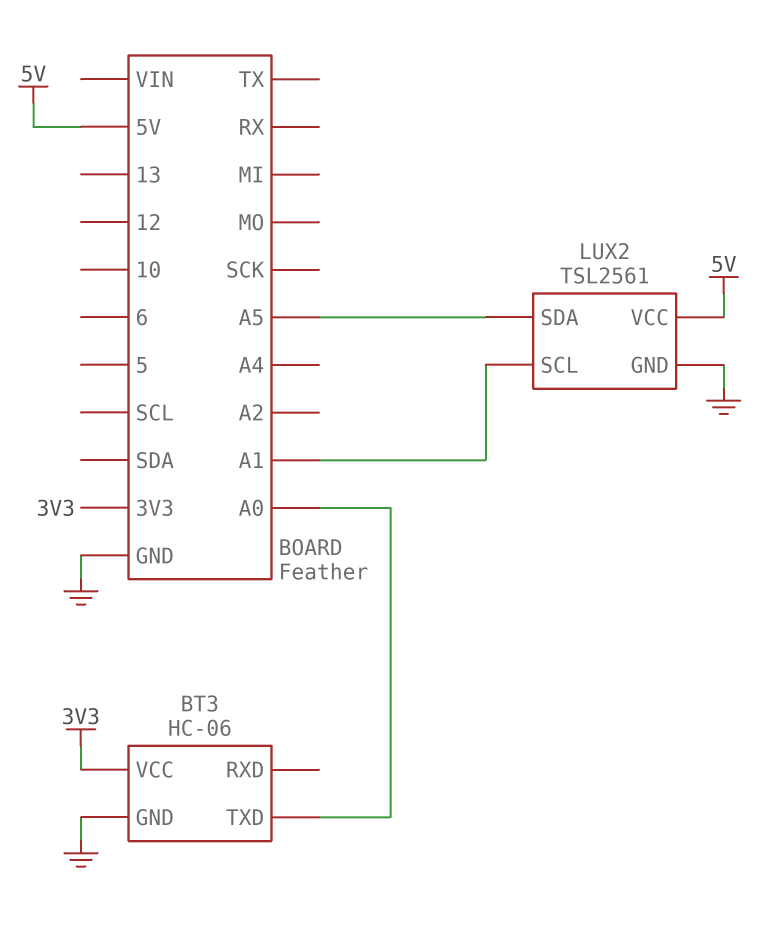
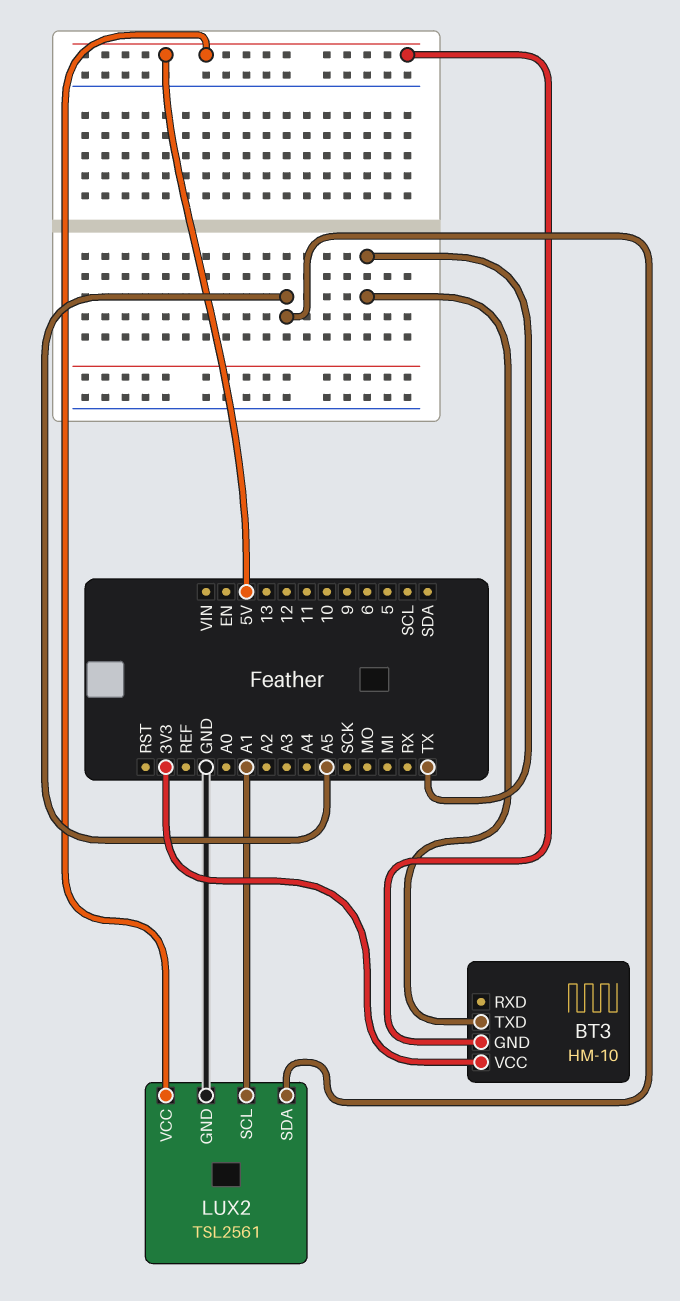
BT3: HC-06 -> HM-10
BT3 pin GND: GND -> 5V
BT3 pin TXD: A0 -> TX

